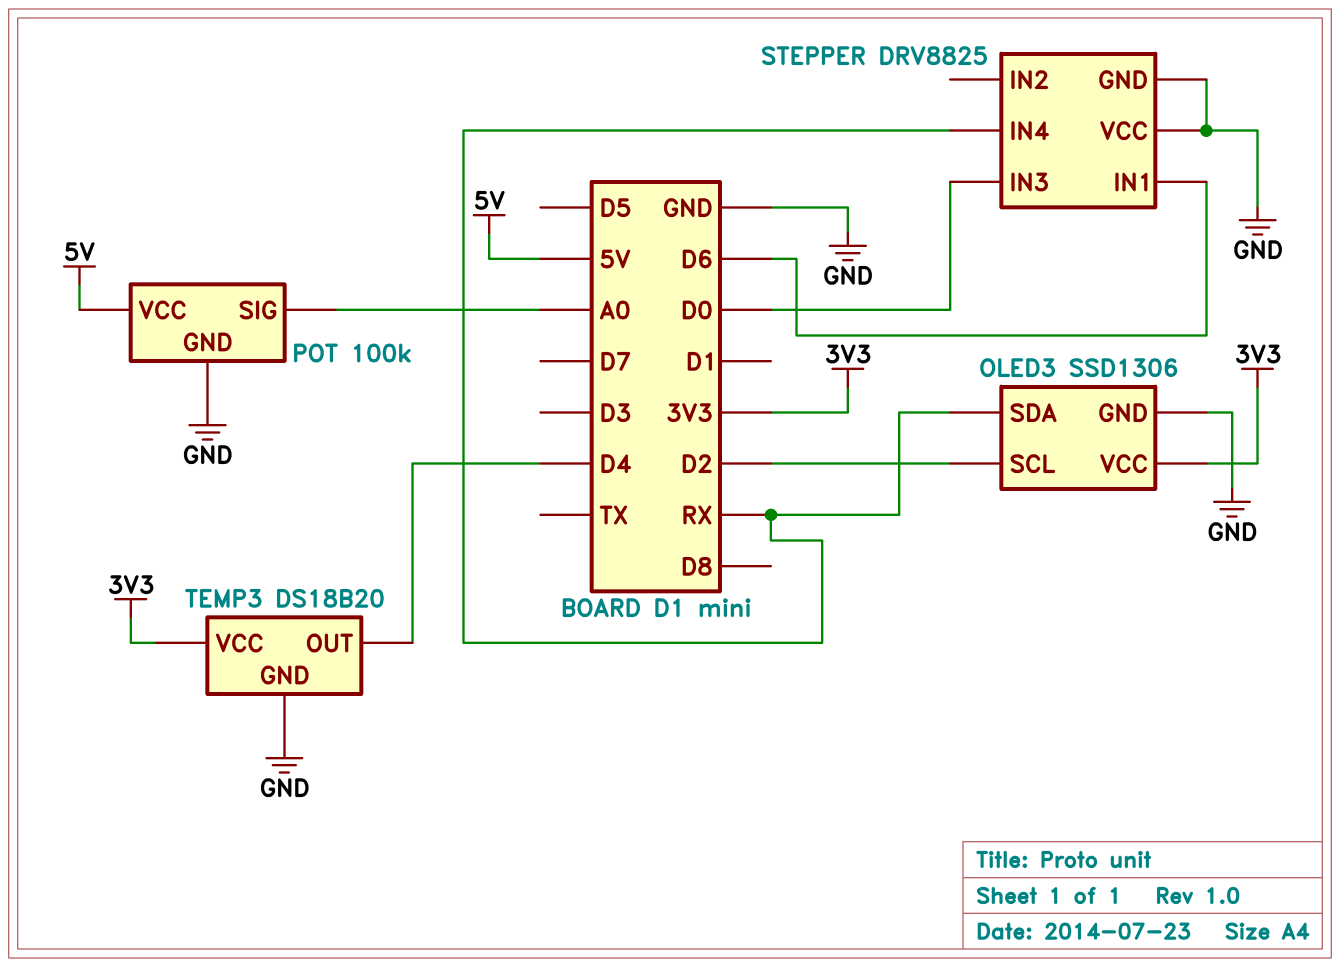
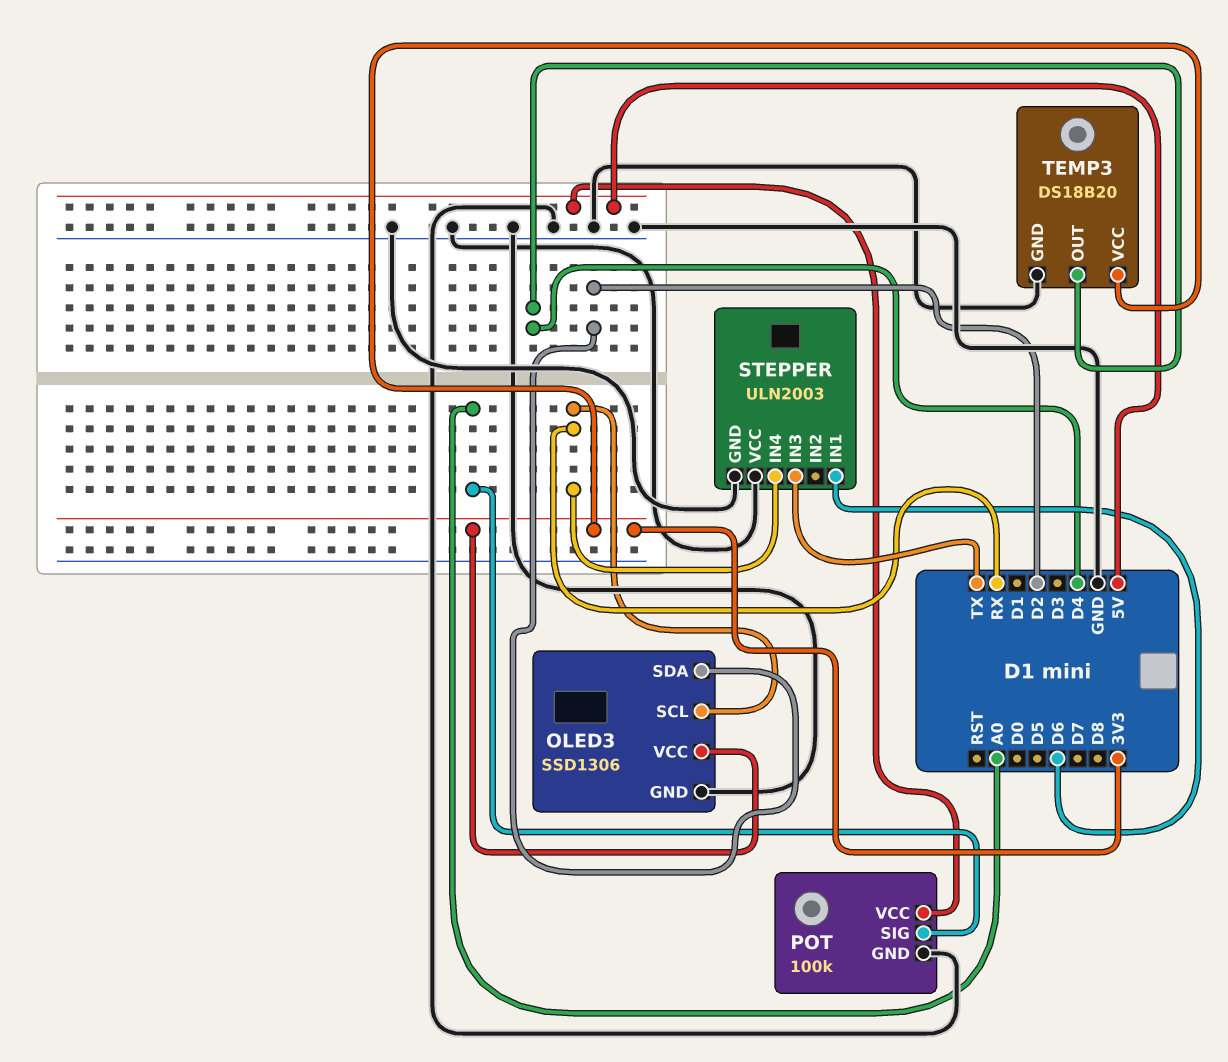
OLED3 pin SCL: D2 -> RX
OLED3 pin SDA: RX -> D2
STEPPER: DRV8825 -> ULN2003
STEPPER pin IN3: D0 -> TX

